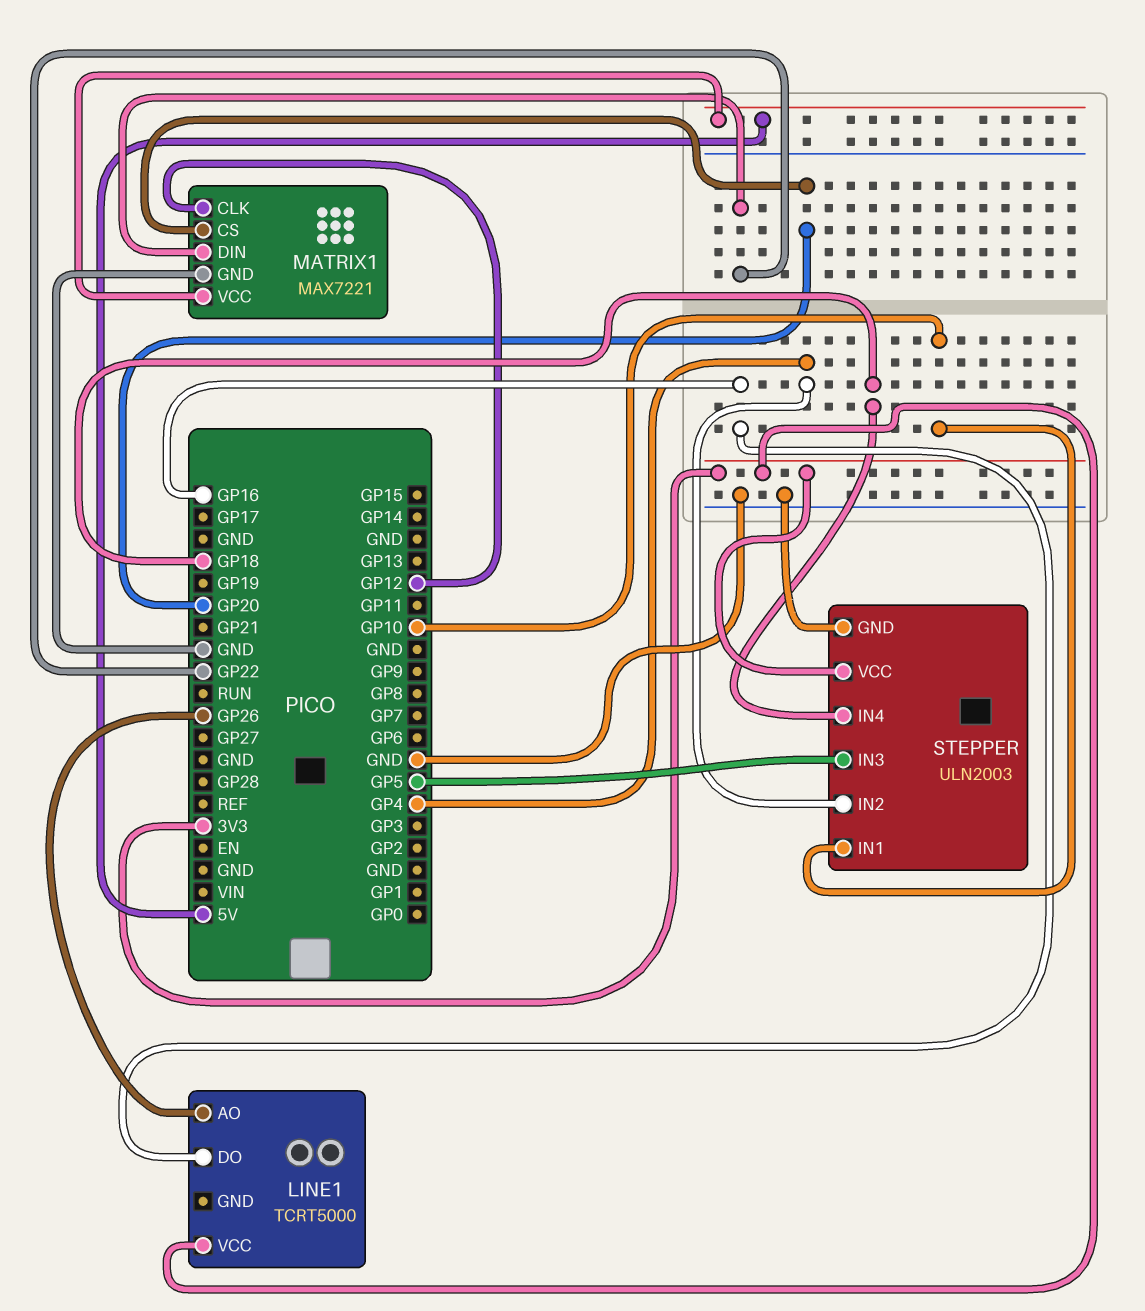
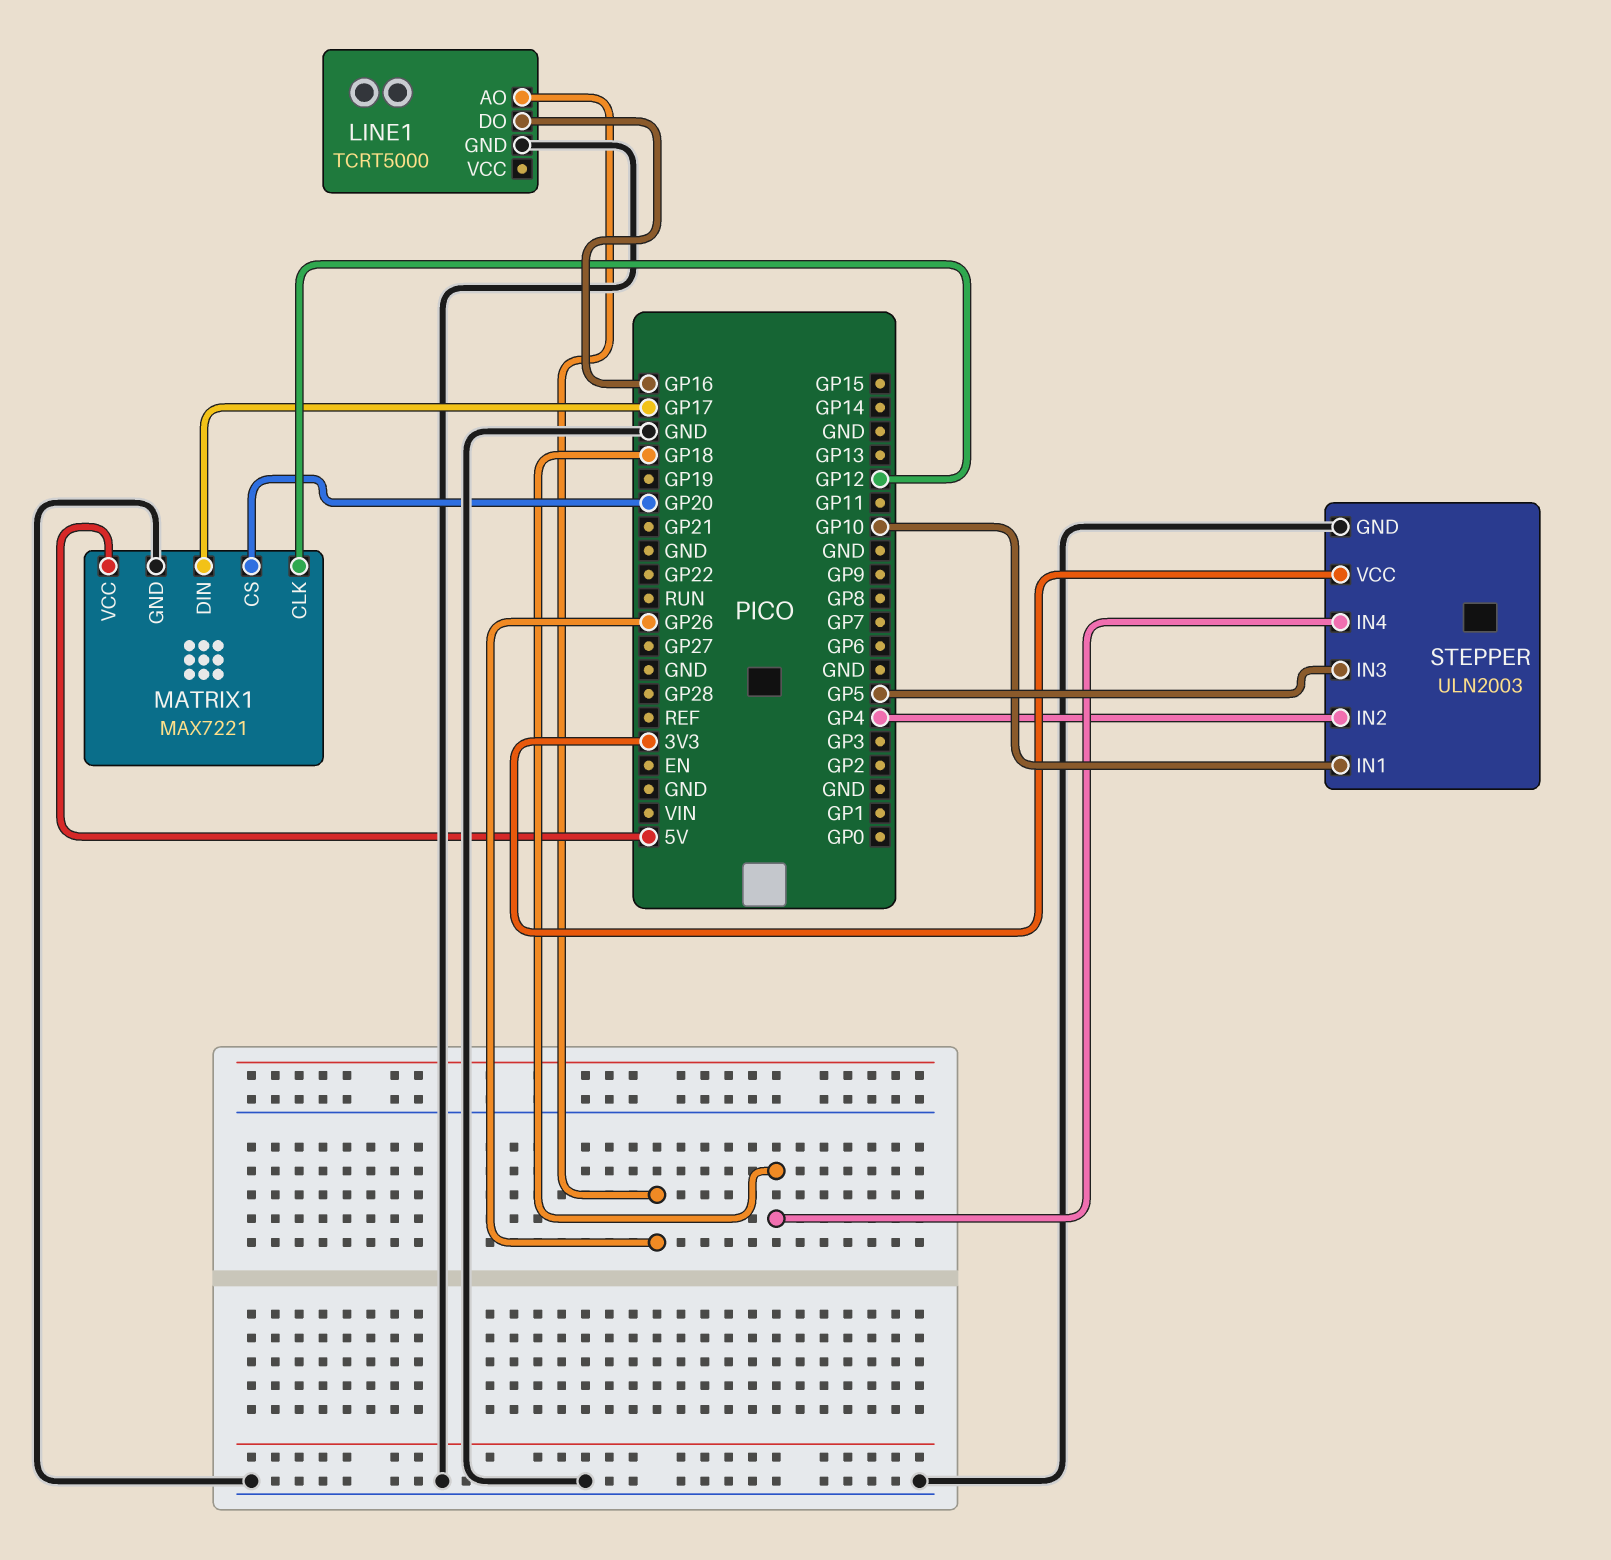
LINE1 pin GND: none -> GND
LINE1 pin VCC: 3V3 -> none
MATRIX1 pin DIN: GP22 -> GP17

